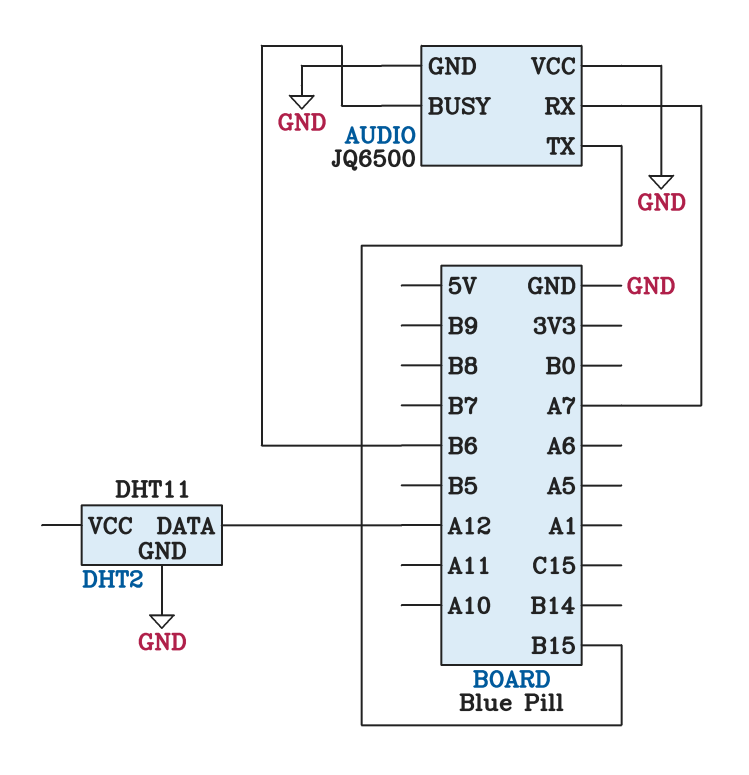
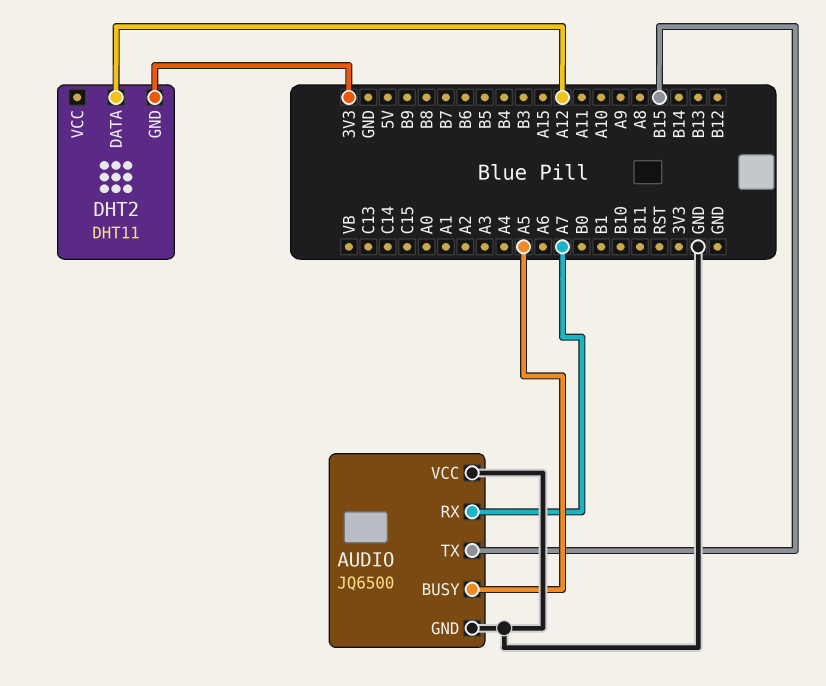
AUDIO pin BUSY: B6 -> A5
DHT2 pin GND: GND -> 3V3

